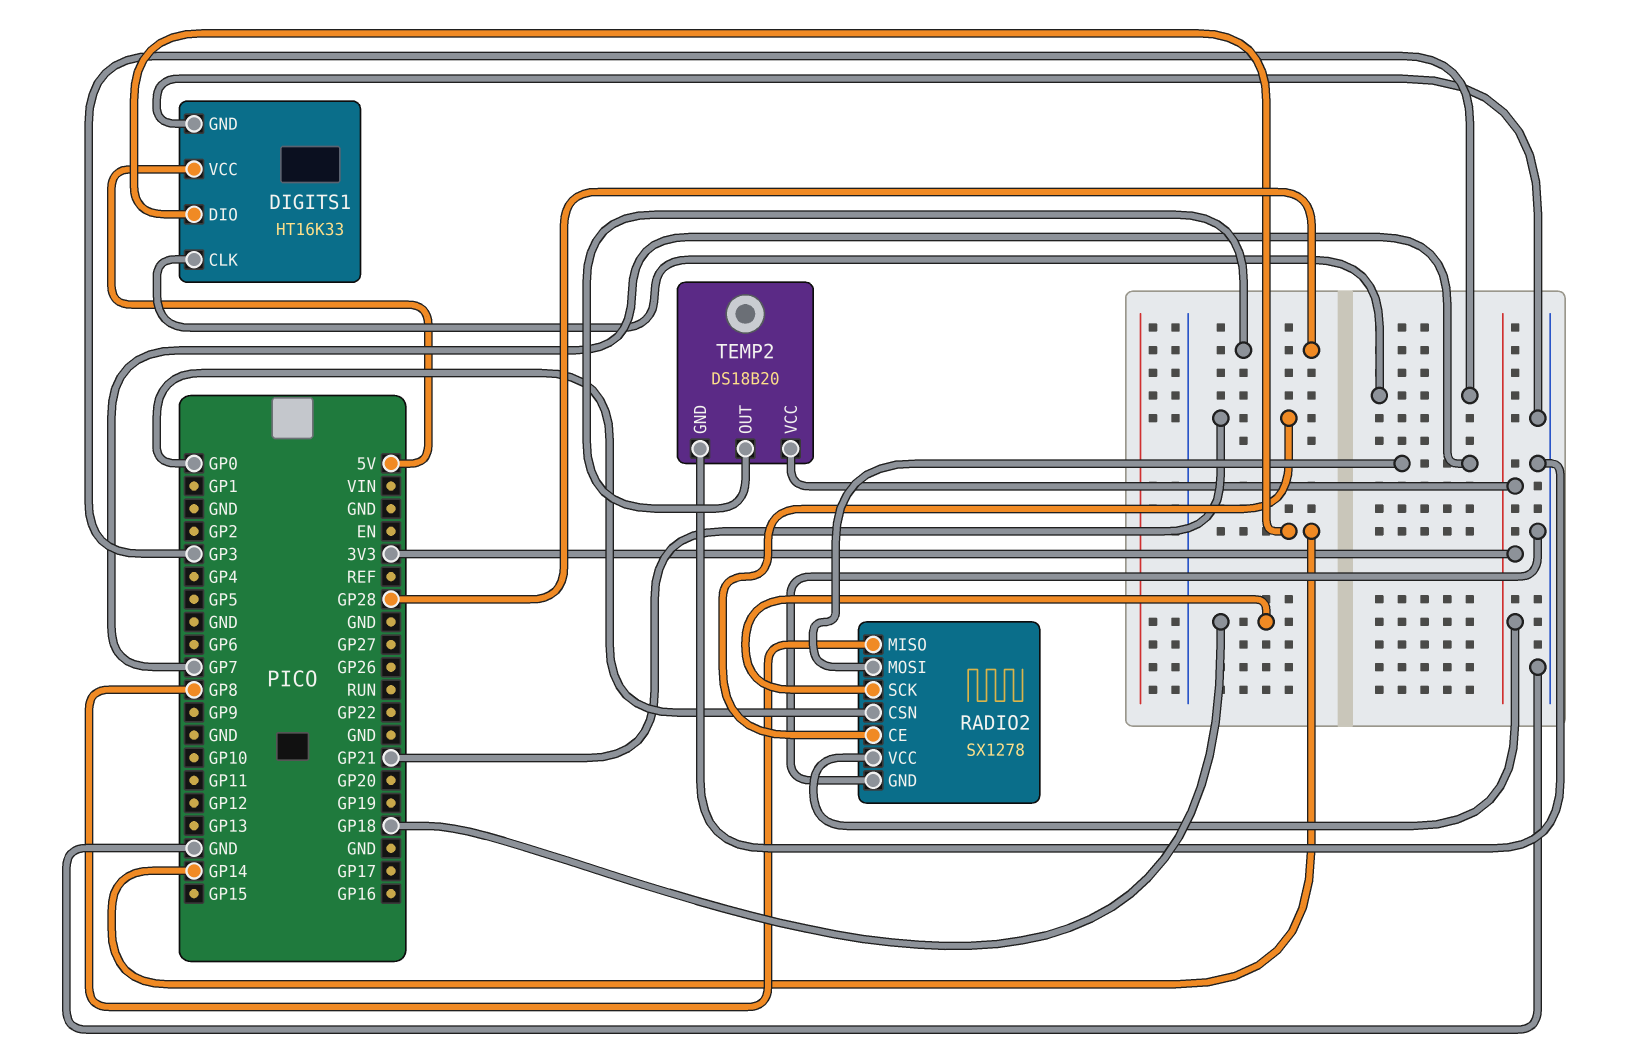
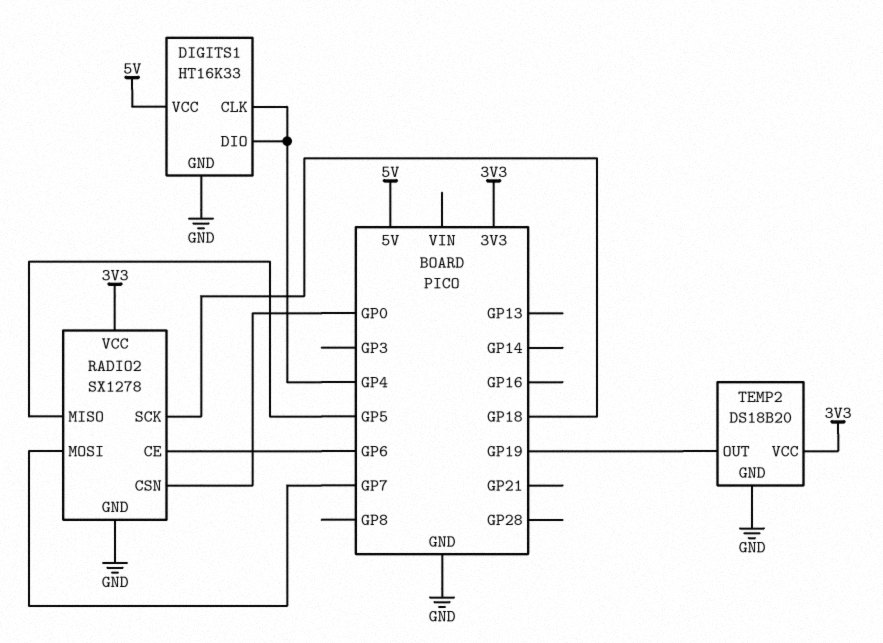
DIGITS1 pin CLK: GP3 -> GP4
DIGITS1 pin DIO: GP14 -> GP4
RADIO2 pin CE: GP21 -> GP6
RADIO2 pin MISO: GP8 -> GP5
TEMP2 pin OUT: GP28 -> GP19

